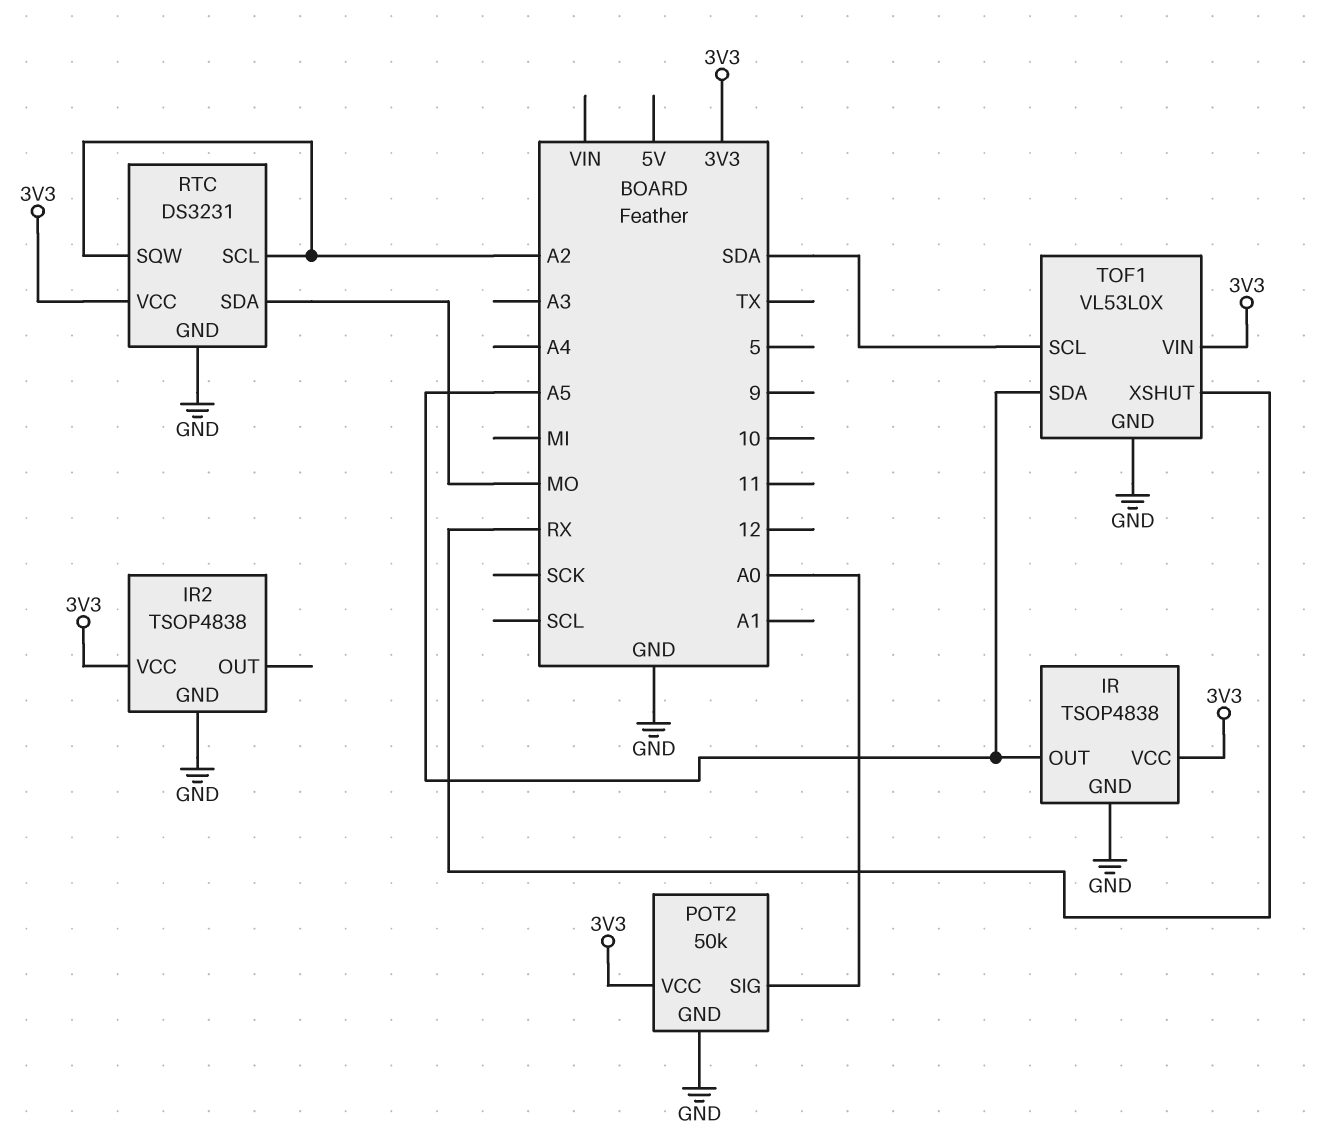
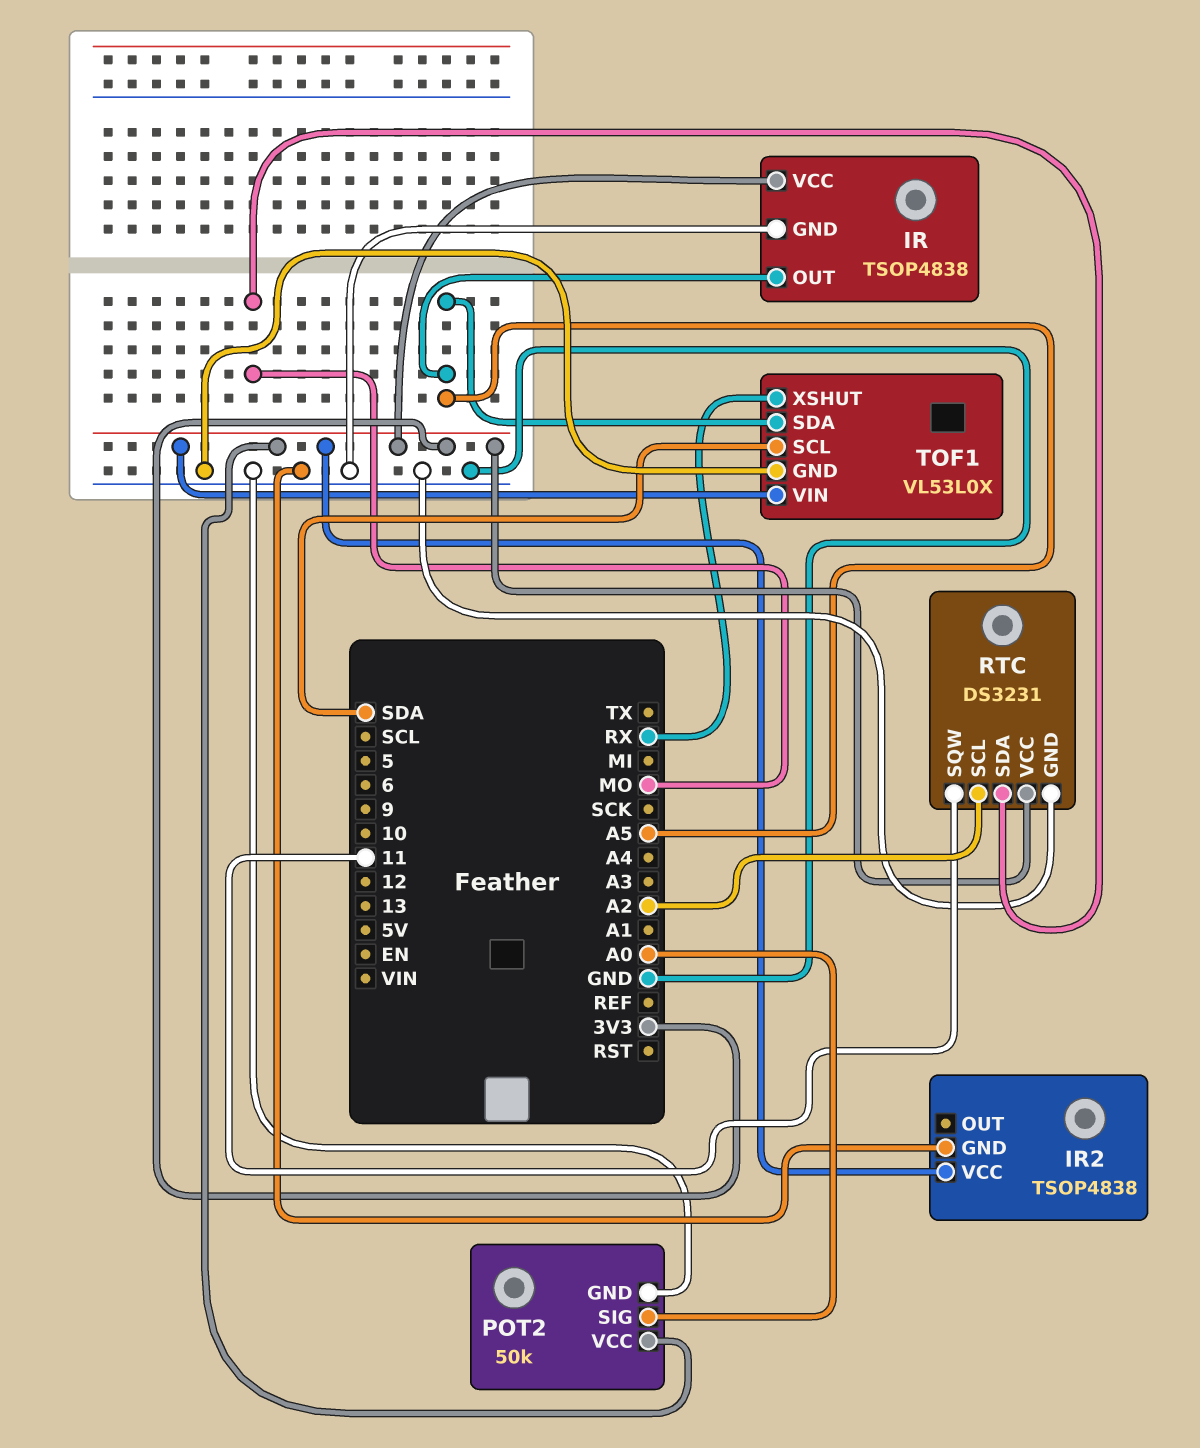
RTC pin SQW: A2 -> 11

